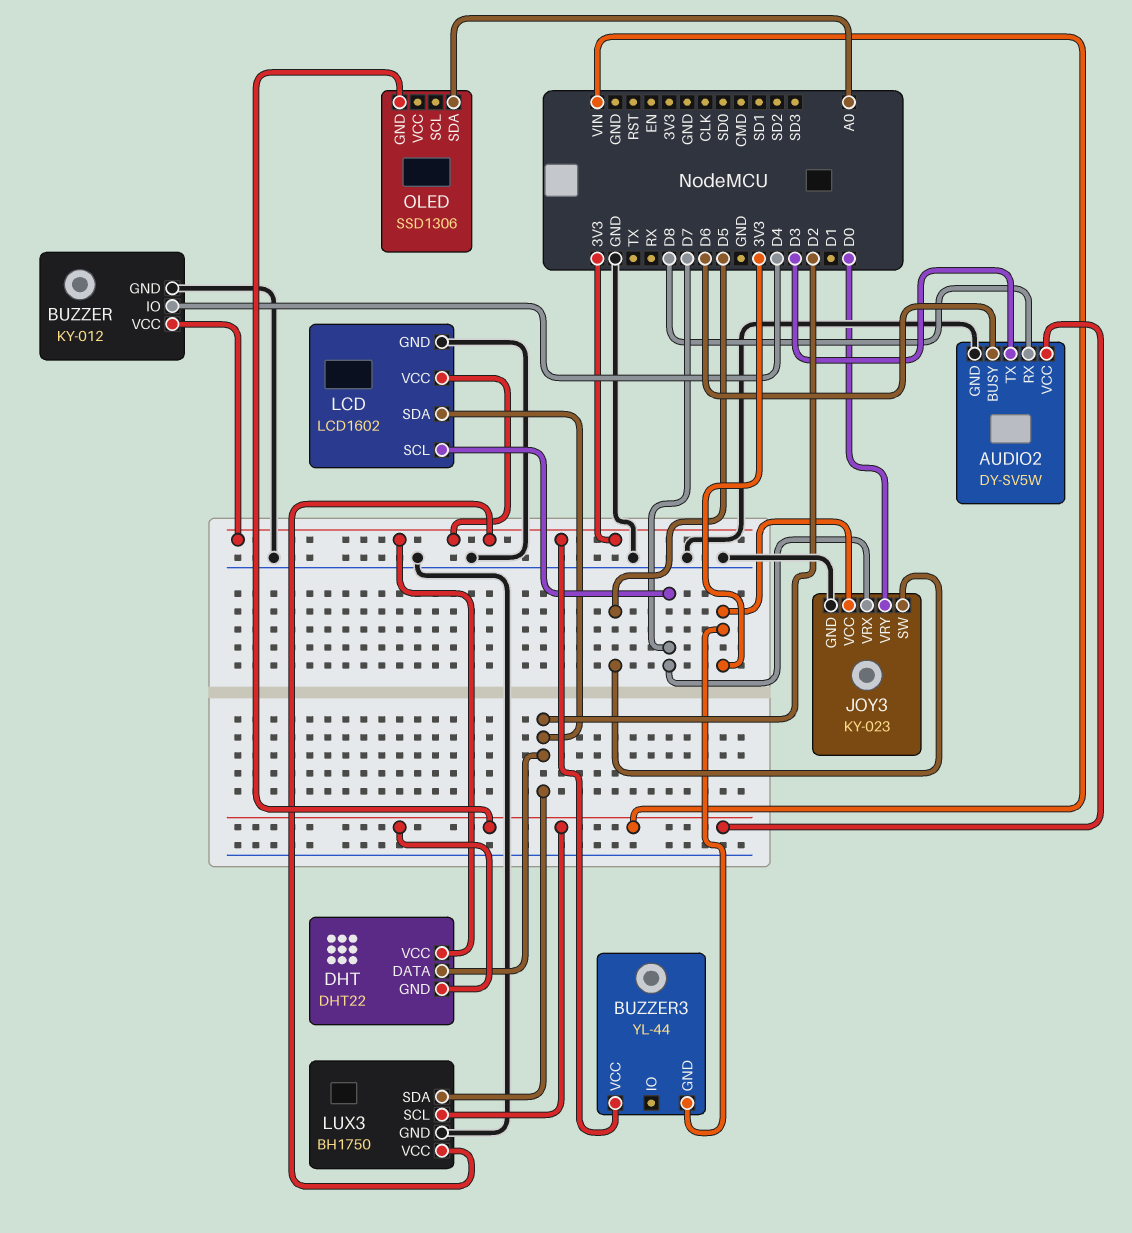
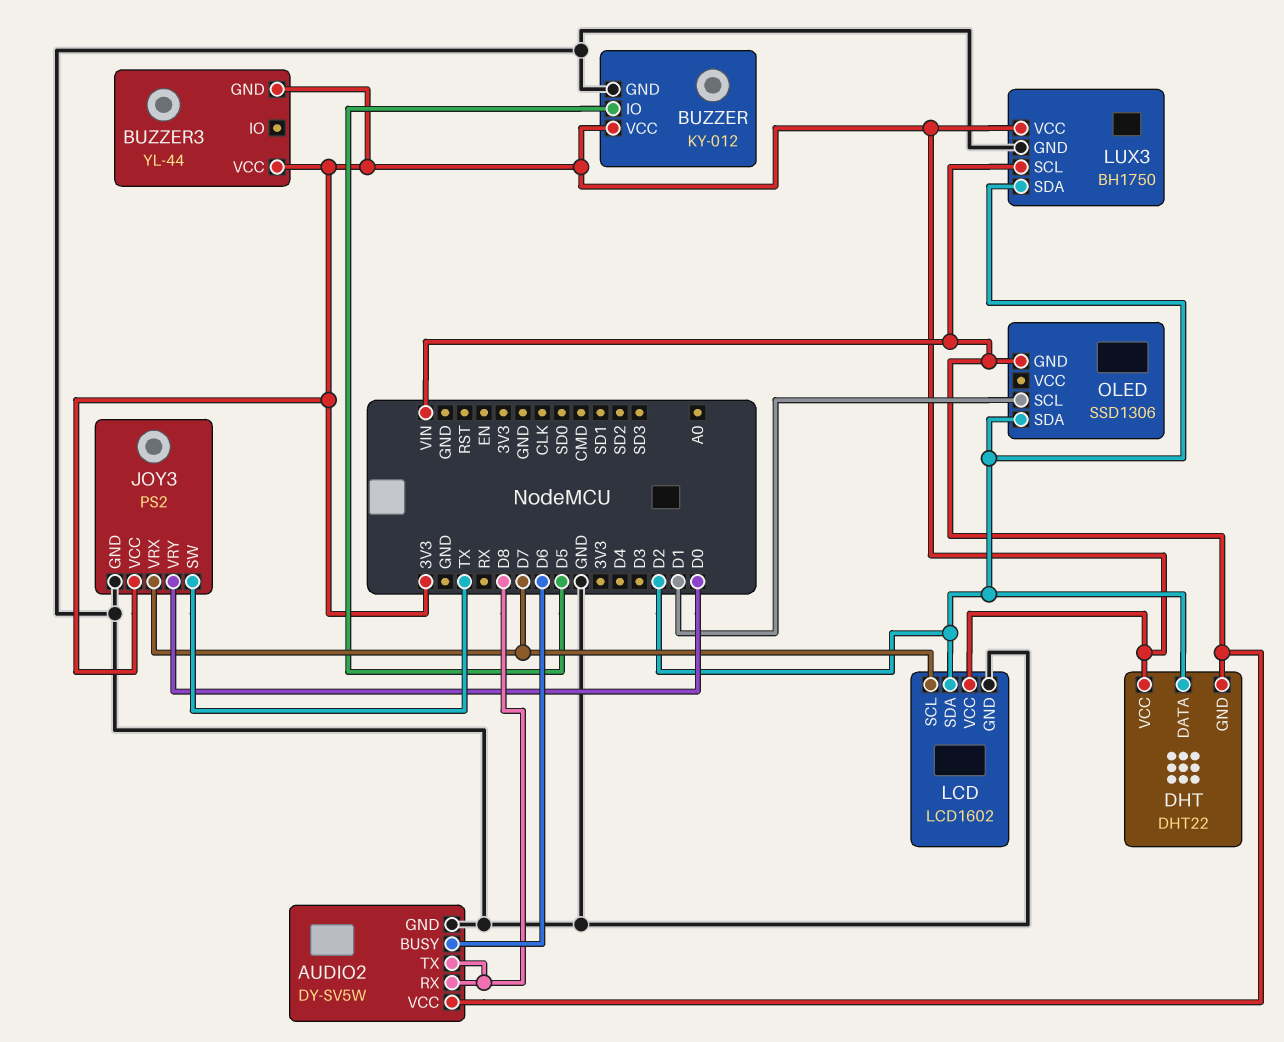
AUDIO2 pin TX: D3 -> D8
BUZZER pin IO: D4 -> D5
JOY3: KY-023 -> PS2
JOY3 pin SW: D5 -> TX
OLED pin SCL: none -> D1
OLED pin SDA: A0 -> D2

